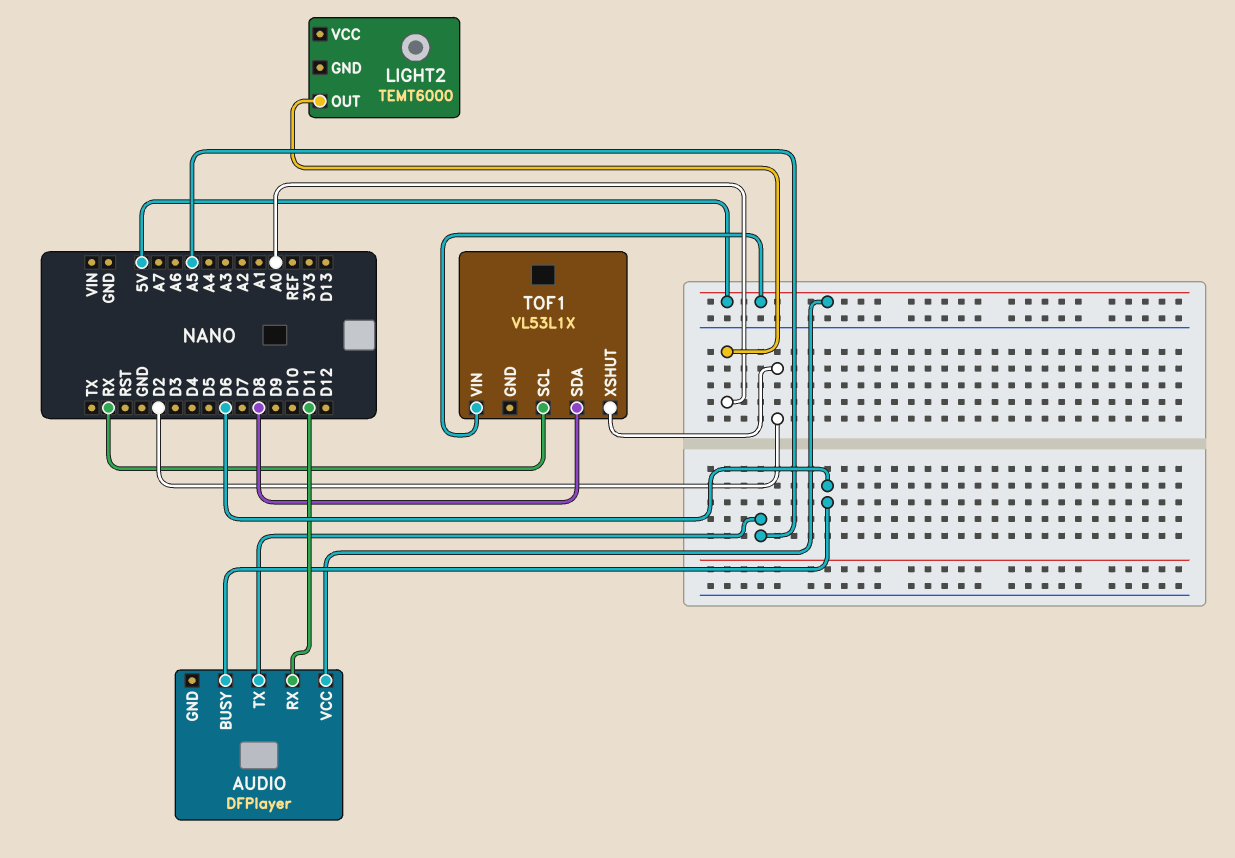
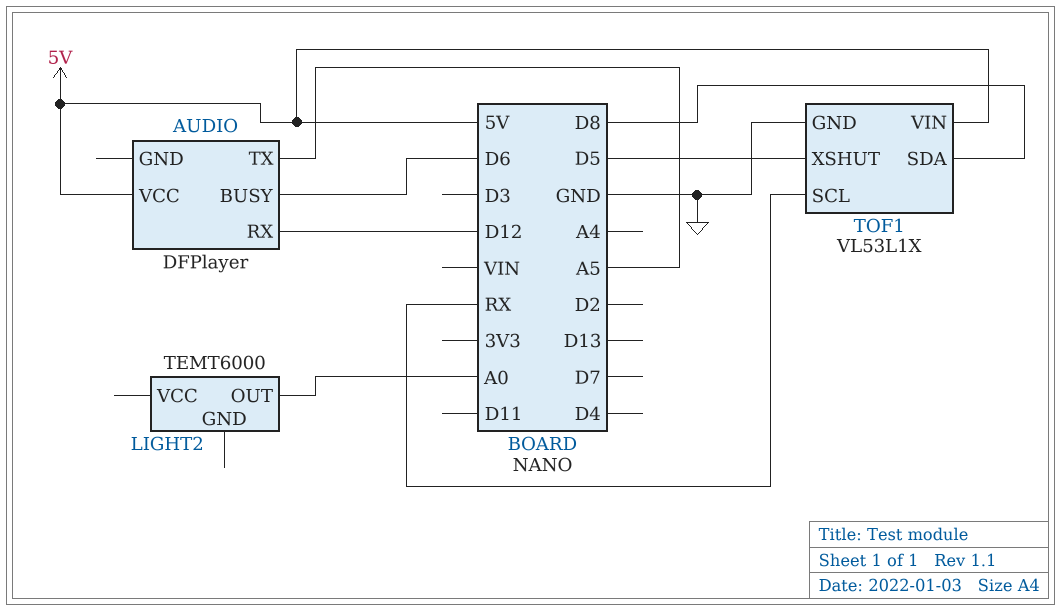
AUDIO pin RX: D11 -> D12
TOF1 pin GND: none -> GND
TOF1 pin XSHUT: D2 -> D5

